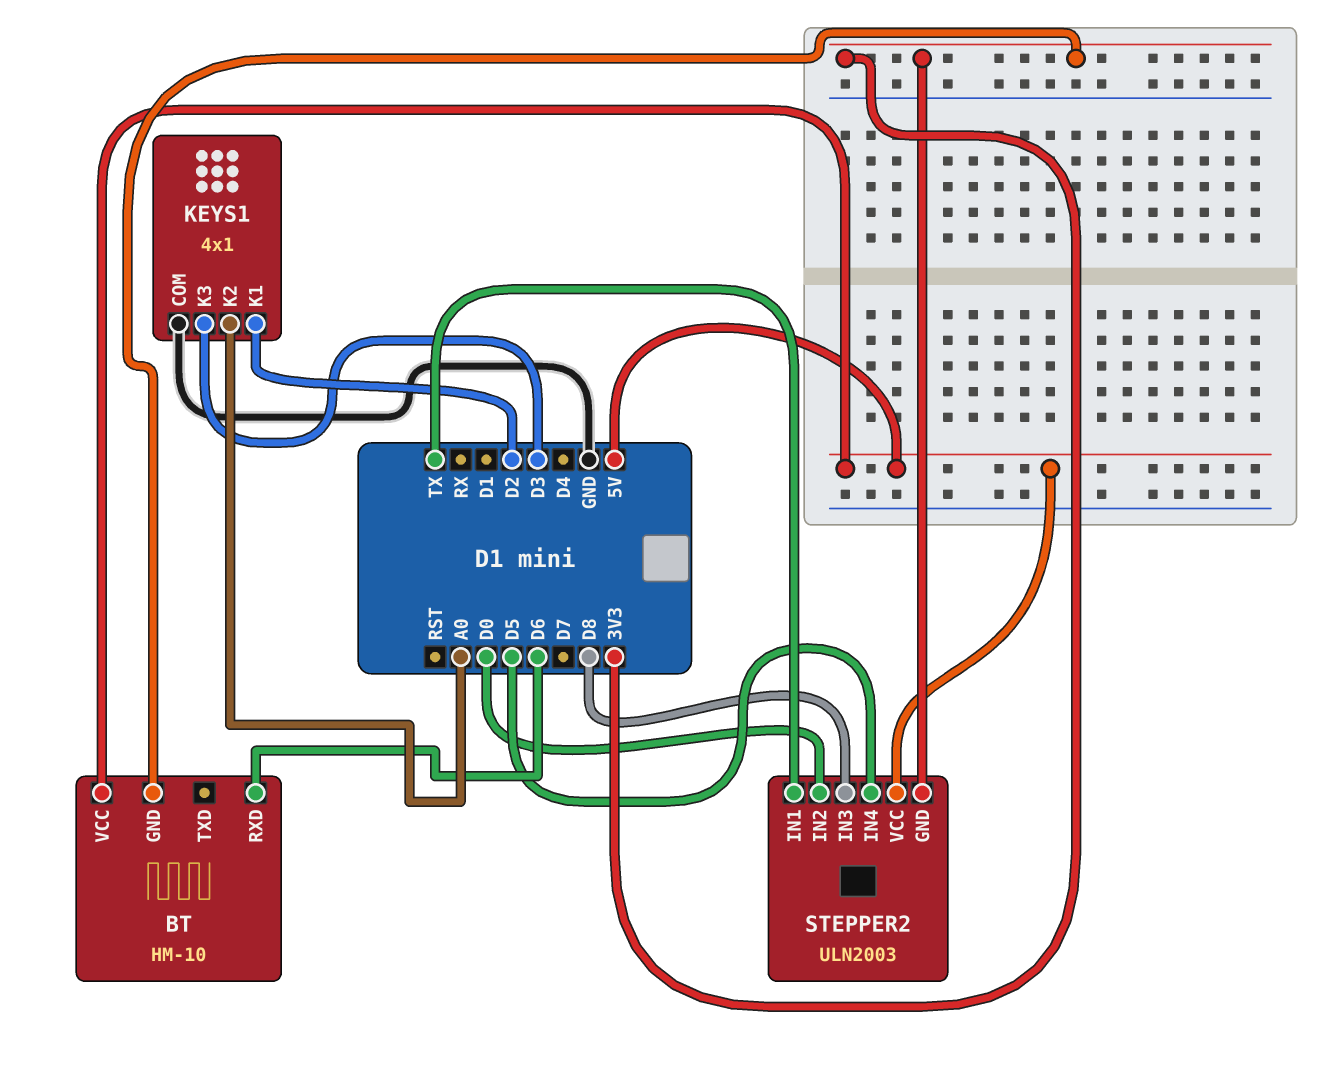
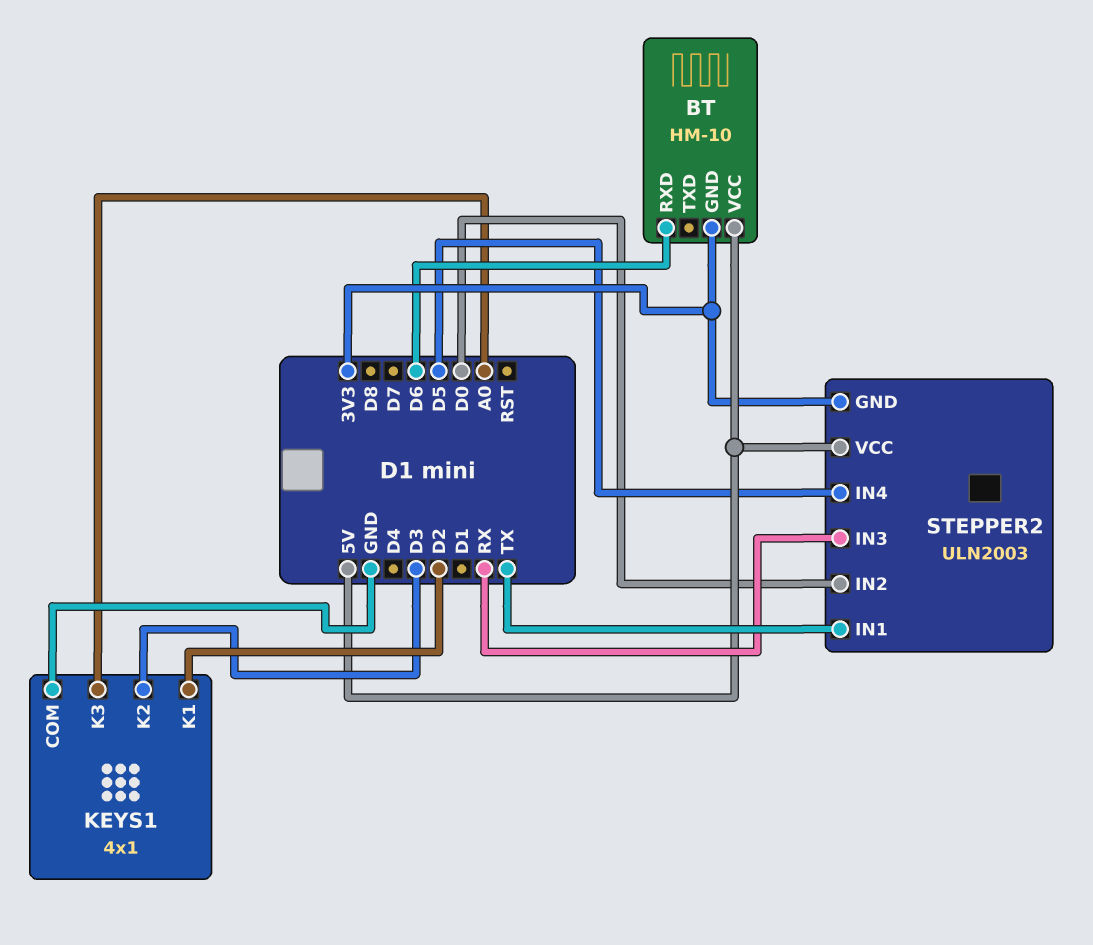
KEYS1 pin K2: A0 -> D3
KEYS1 pin K3: D3 -> A0
STEPPER2 pin IN3: D8 -> RX

